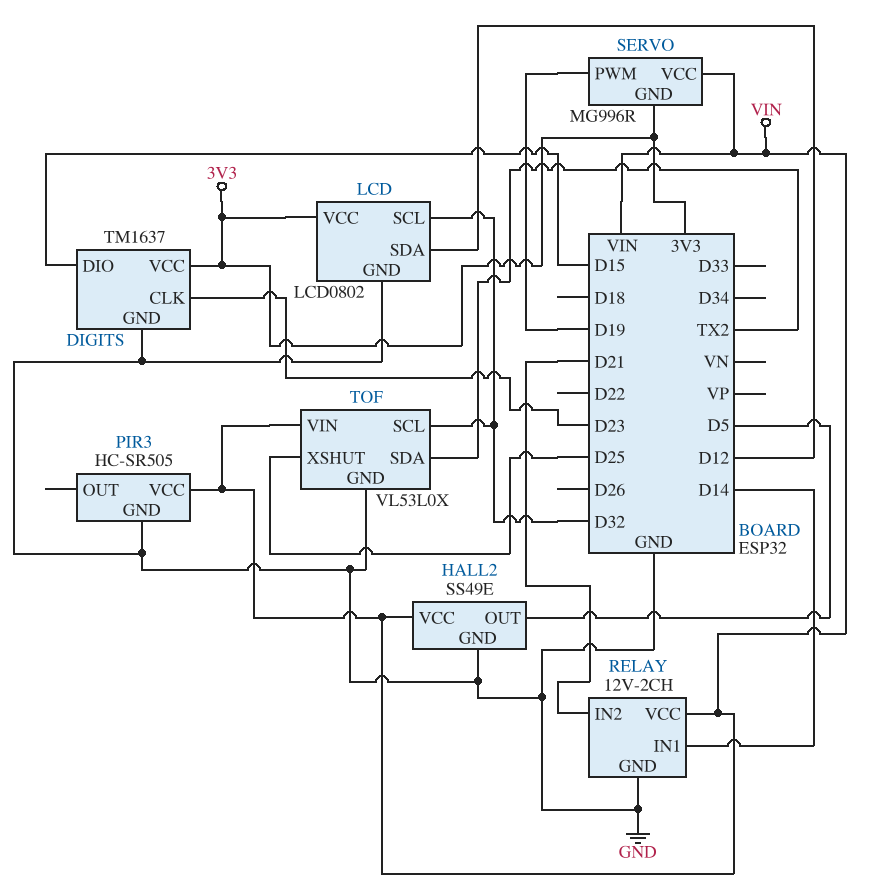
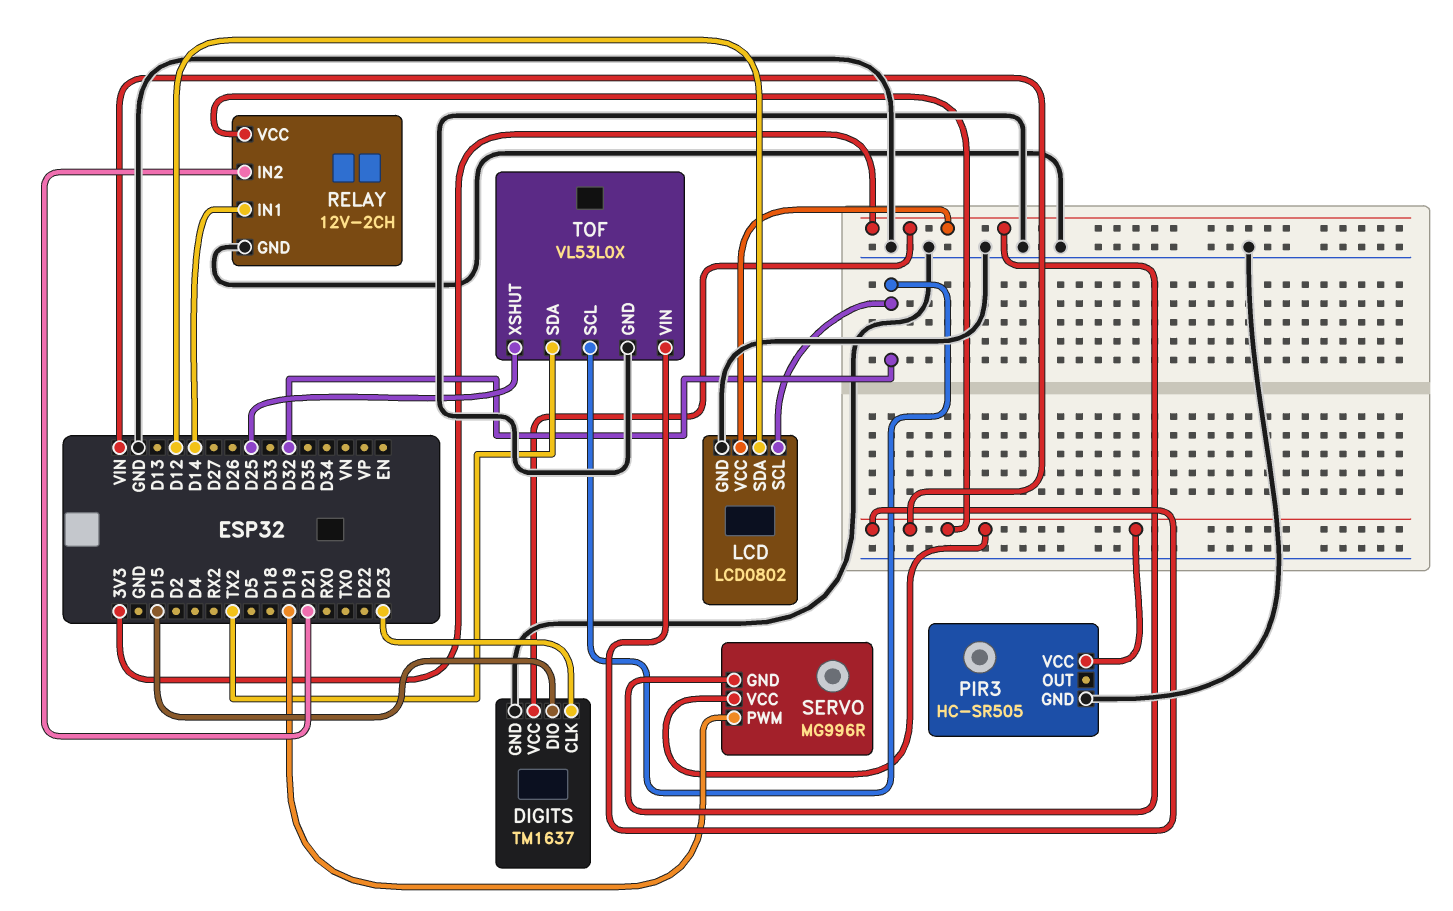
HALL2: SS49E -> none
HALL2 pin GND: GND -> none
HALL2 pin OUT: D5 -> none
HALL2 pin VCC: VIN -> none

